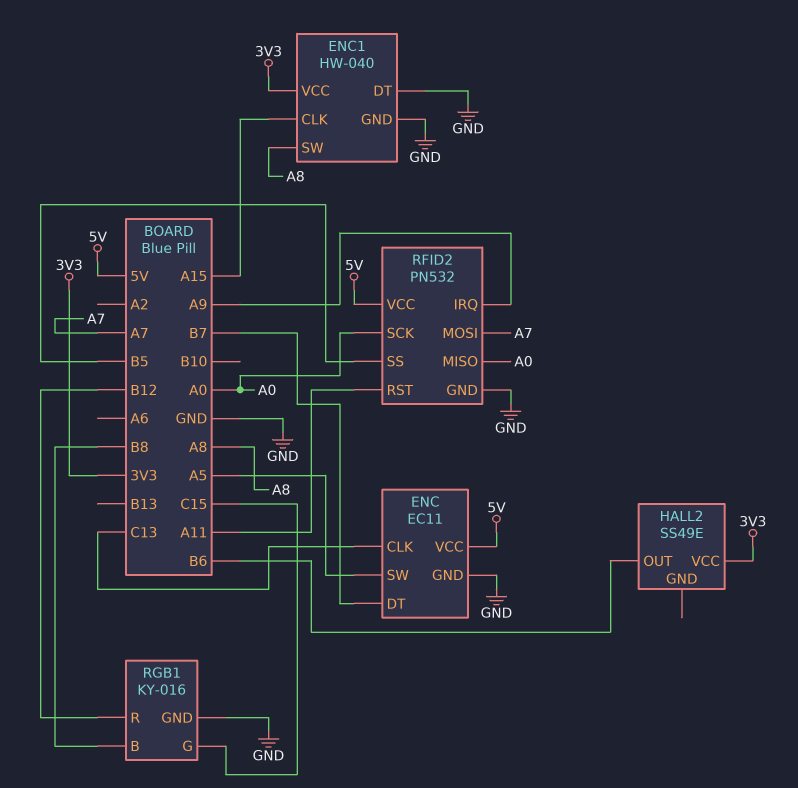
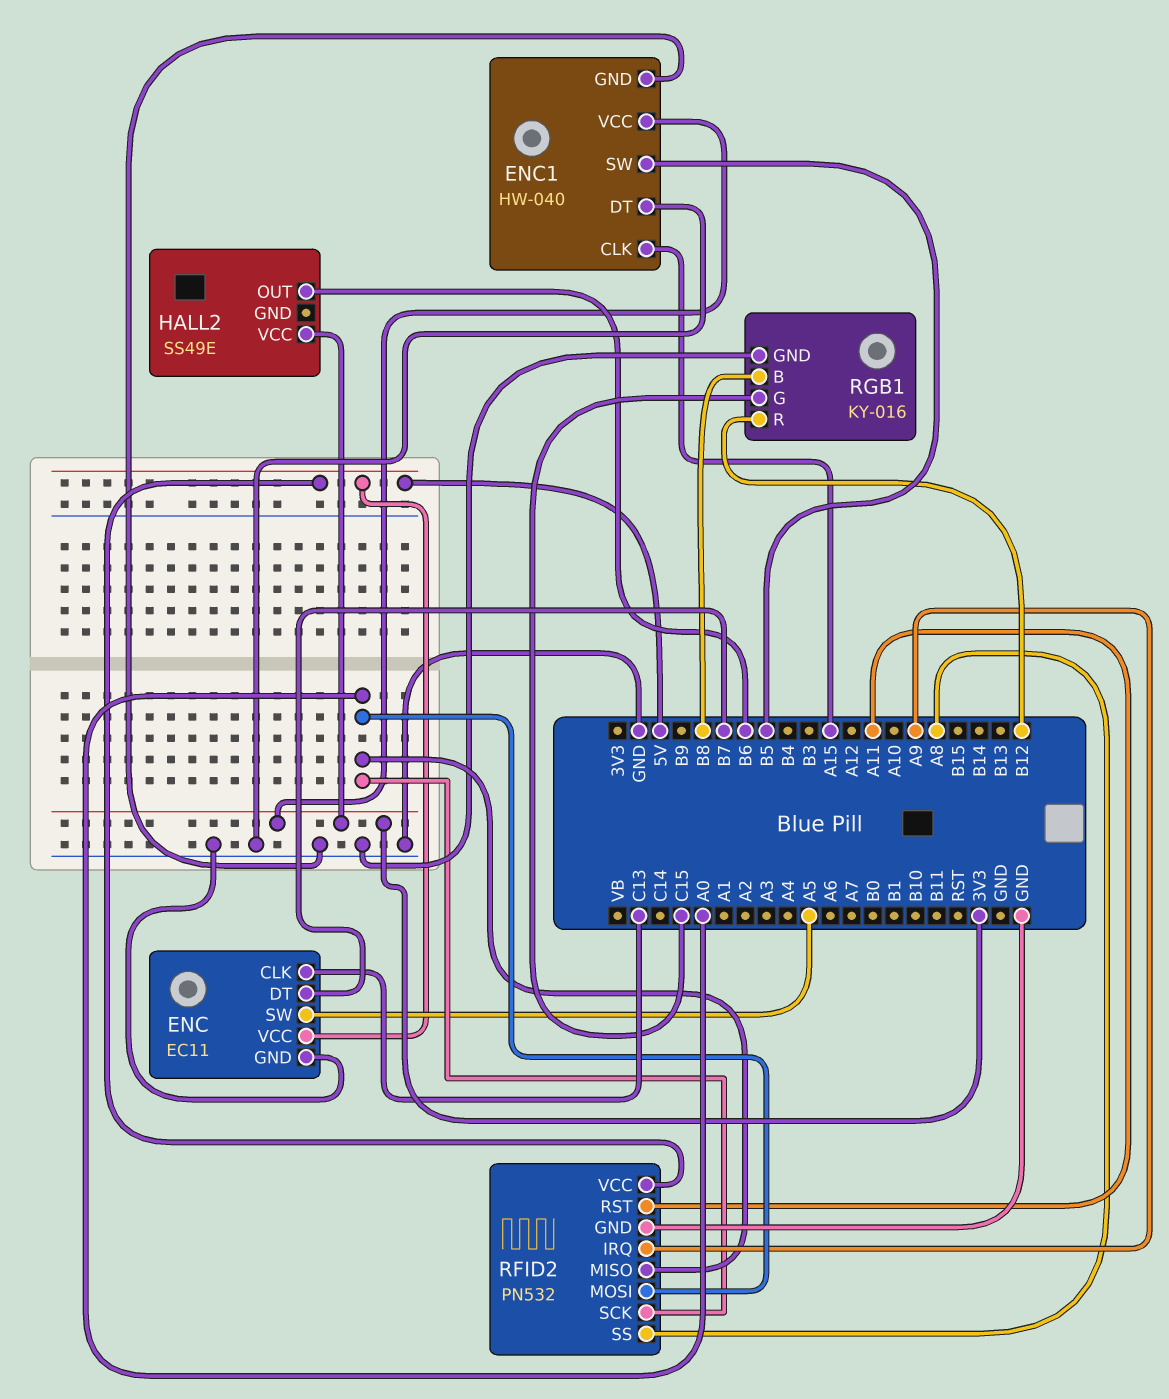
ENC1 pin SW: A8 -> B5
RFID2 pin MOSI: A7 -> A0
RFID2 pin SS: B5 -> A8

